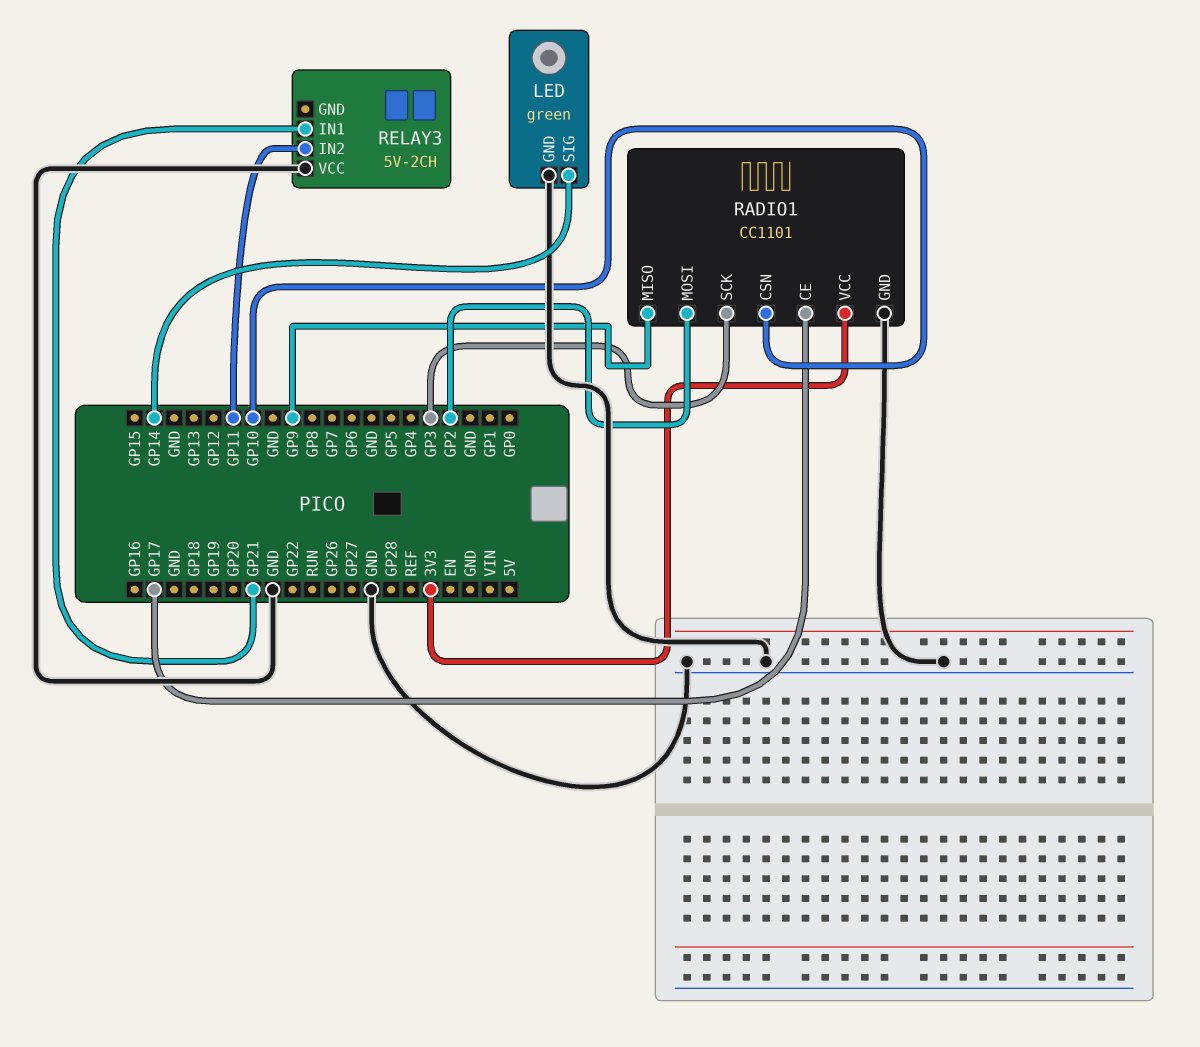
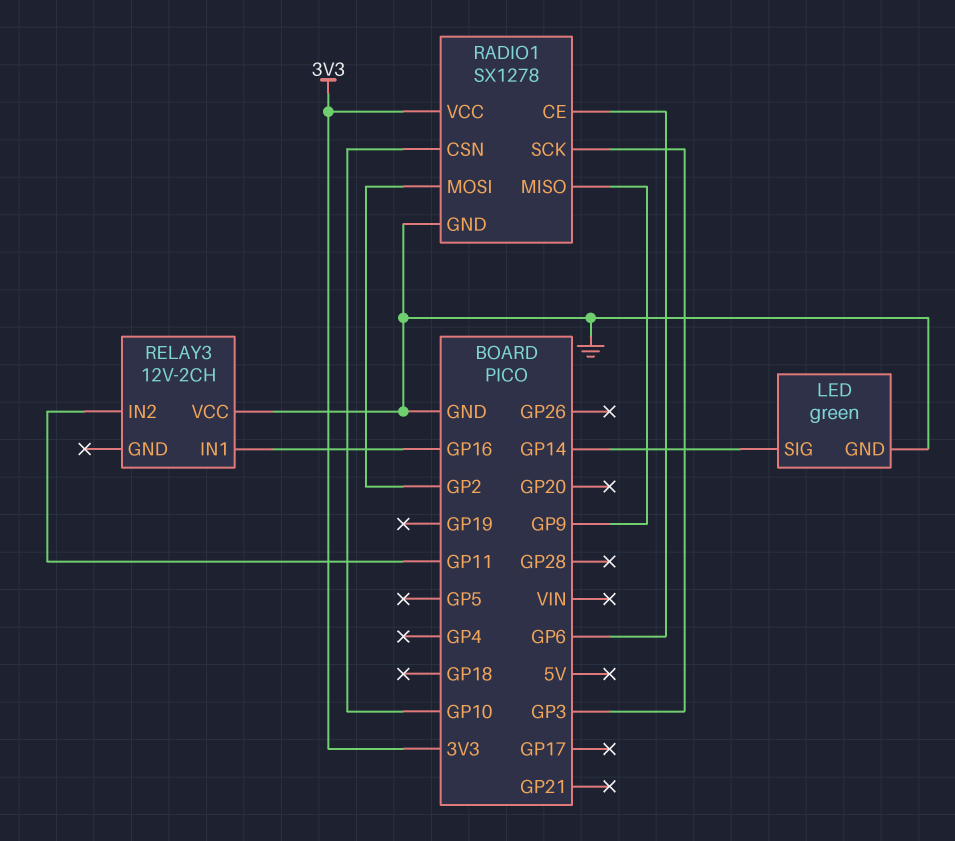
RADIO1: CC1101 -> SX1278
RADIO1 pin CE: GP17 -> GP6
RELAY3: 5V-2CH -> 12V-2CH
RELAY3 pin IN1: GP21 -> GP16

